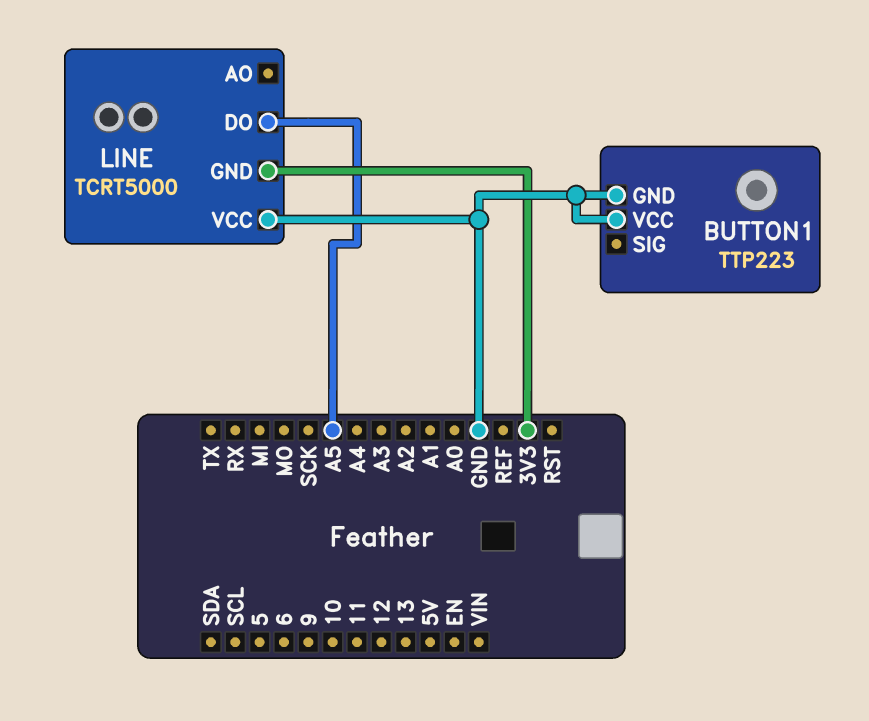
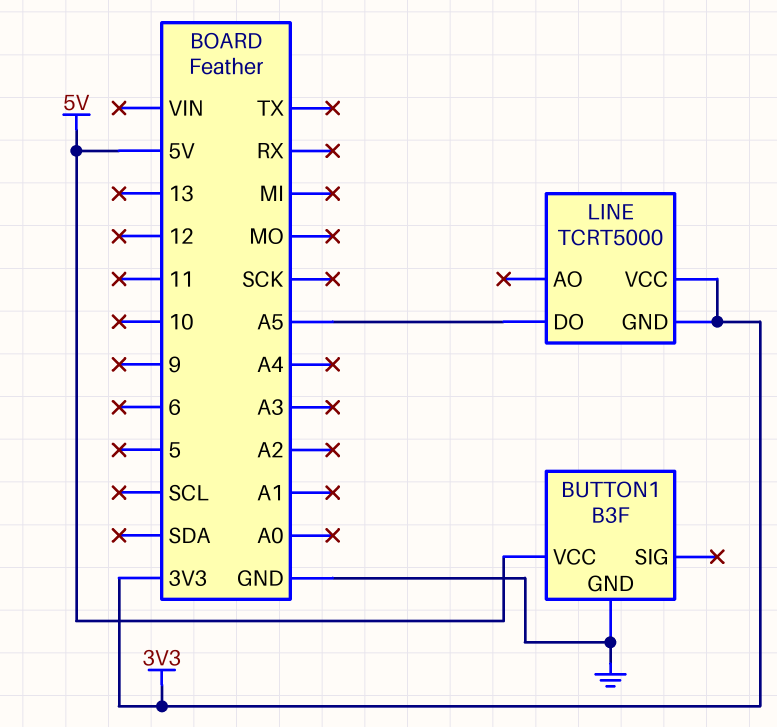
BUTTON1: TTP223 -> B3F
BUTTON1 pin VCC: GND -> 5V
LINE pin VCC: GND -> 3V3

